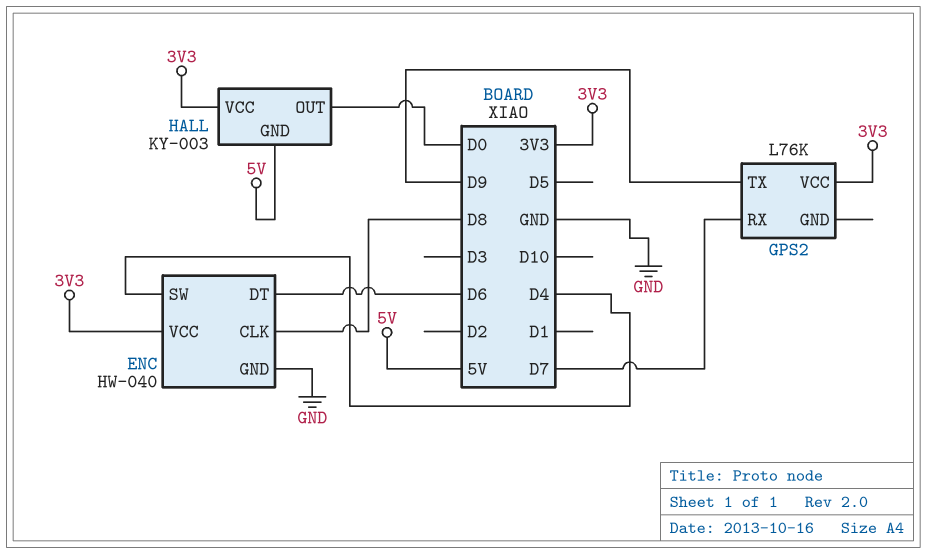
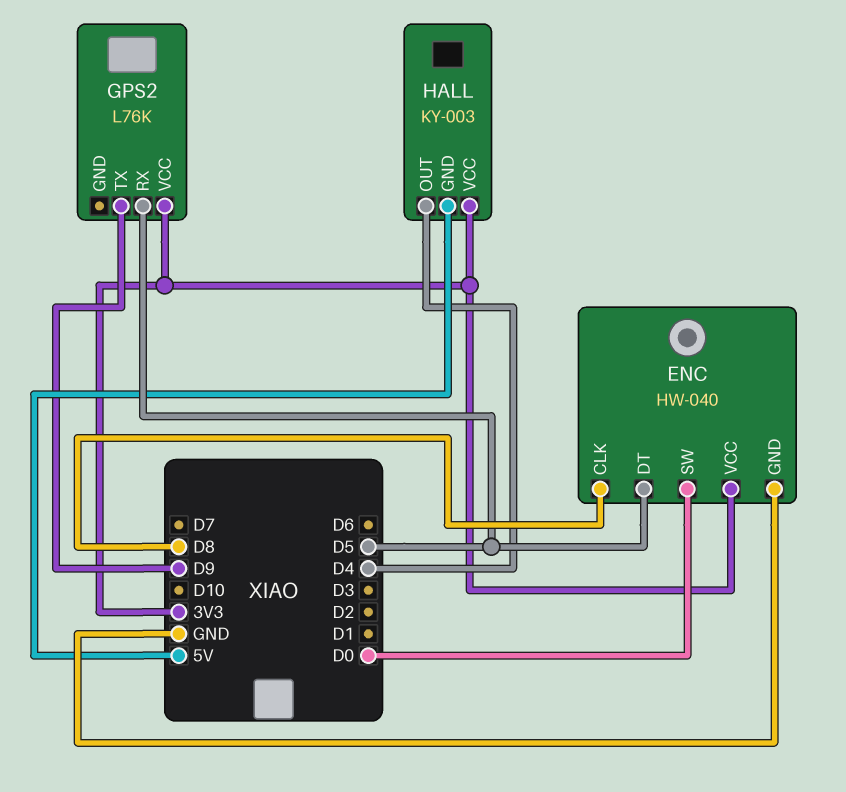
ENC pin DT: D6 -> D5
ENC pin SW: D4 -> D0
GPS2 pin RX: D7 -> D5
HALL pin OUT: D0 -> D4

